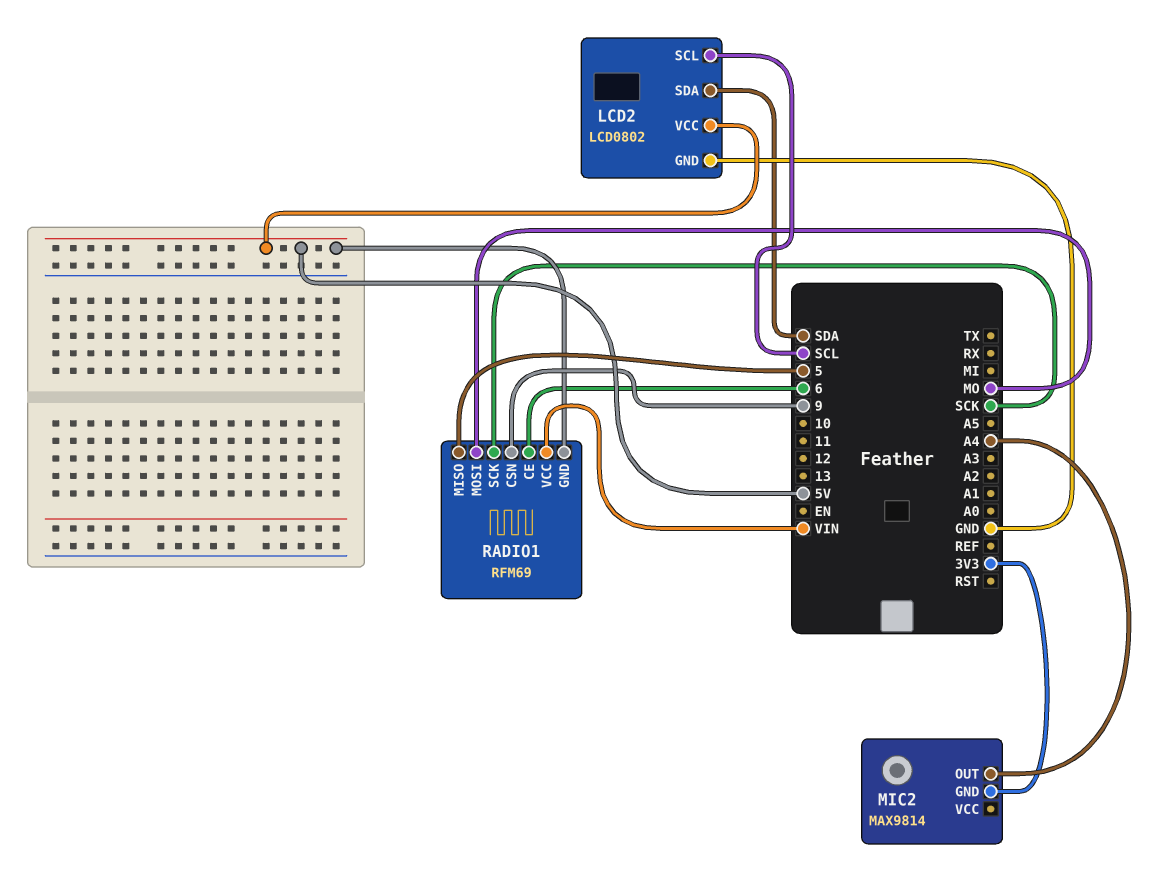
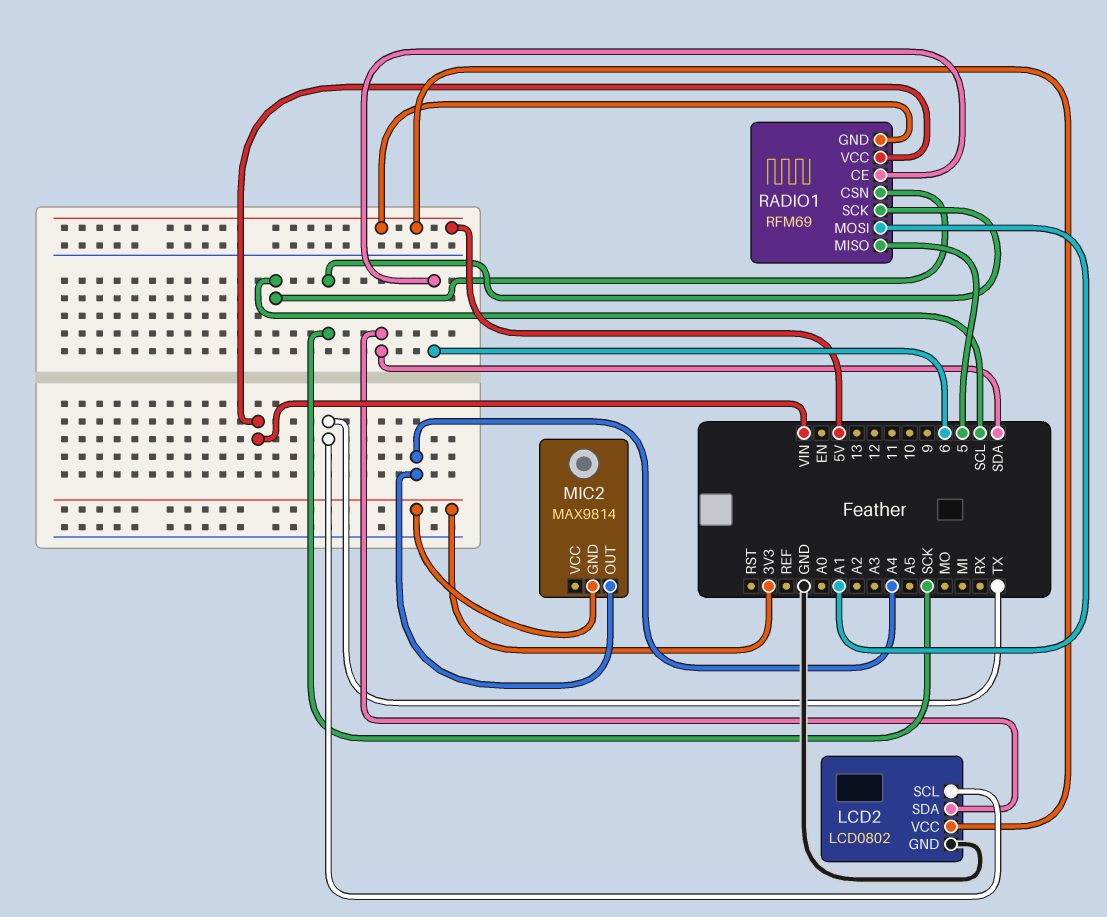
LCD2 pin SCL: SCL -> TX
RADIO1 pin CSN: 9 -> SCL
RADIO1 pin MOSI: MO -> A1

